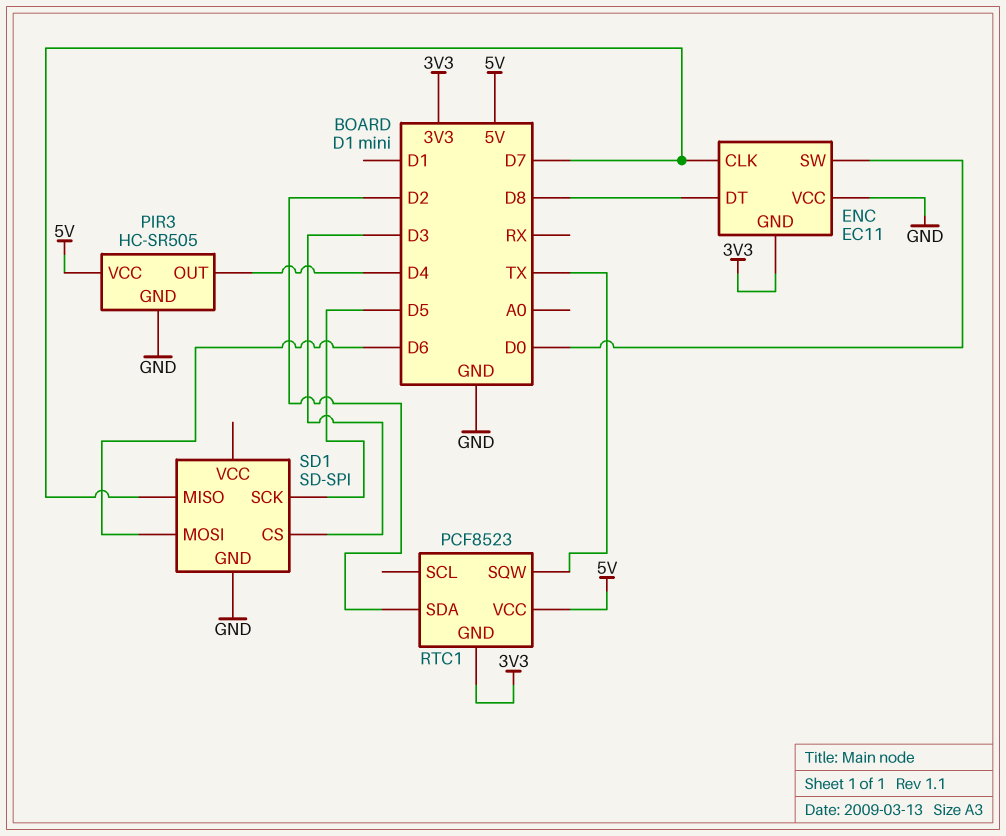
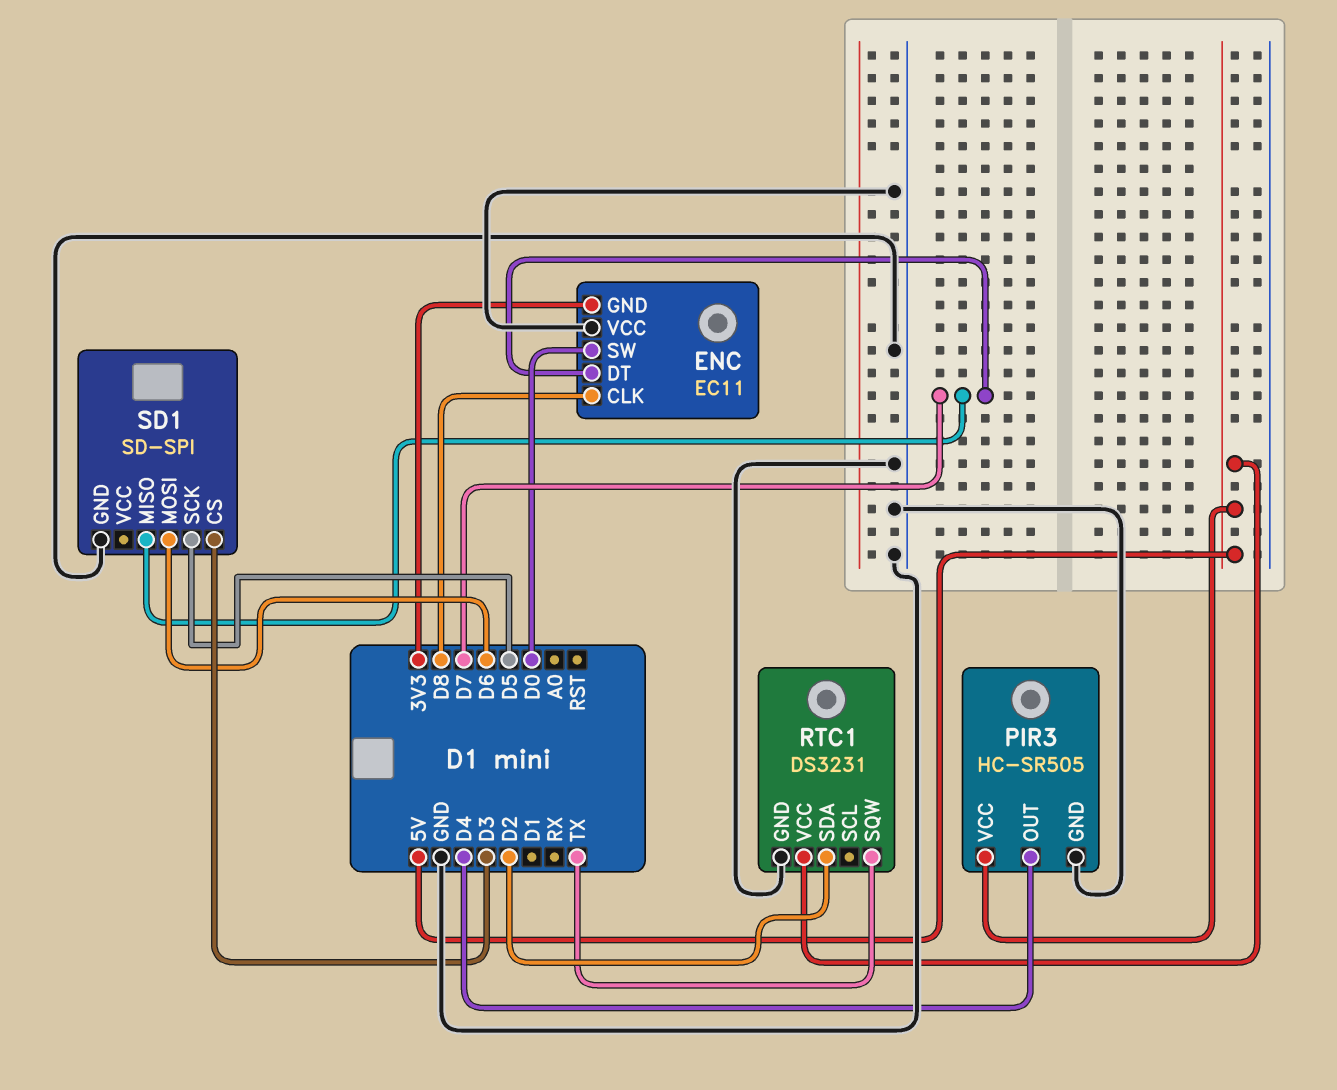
ENC pin CLK: D7 -> D8
ENC pin DT: D8 -> D7
RTC1: PCF8523 -> DS3231
RTC1 pin GND: 3V3 -> GND

